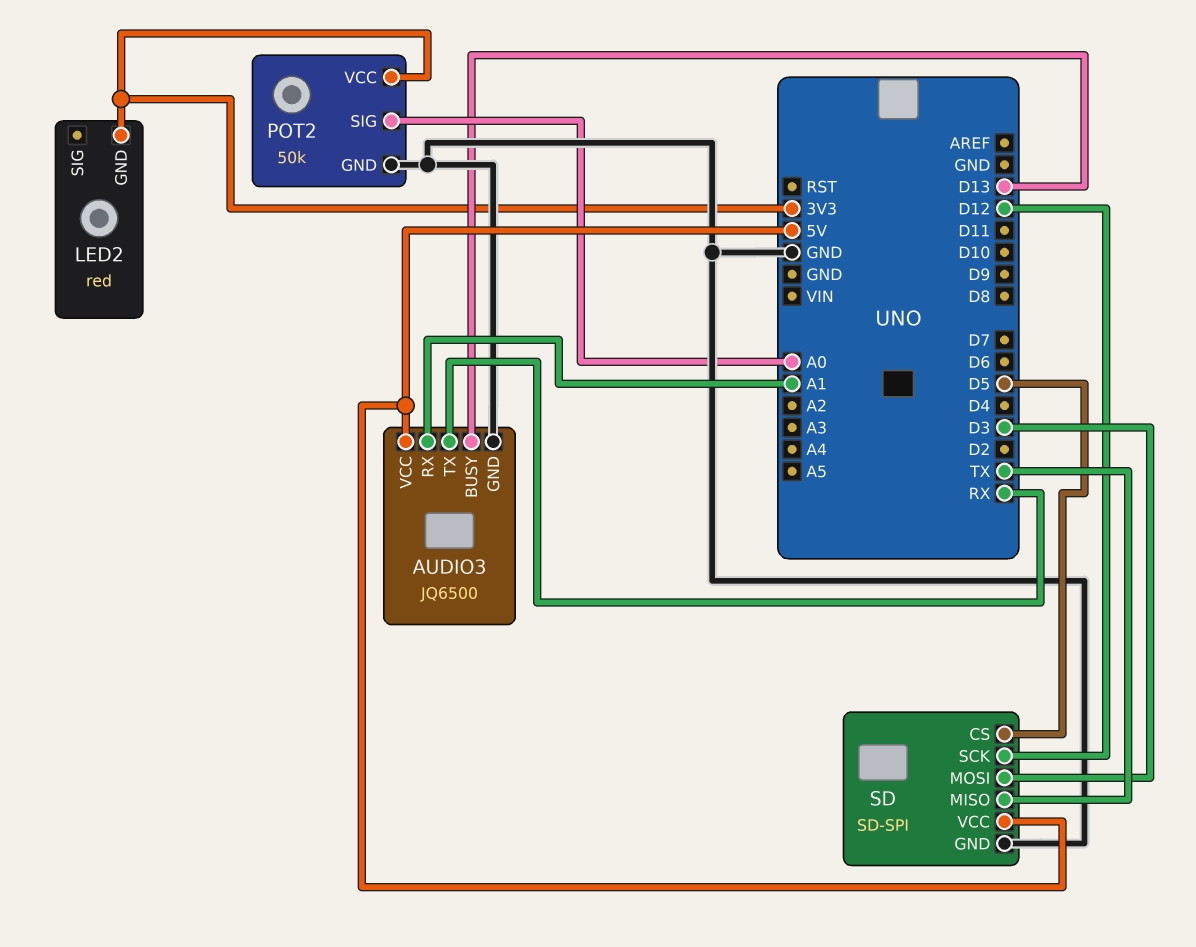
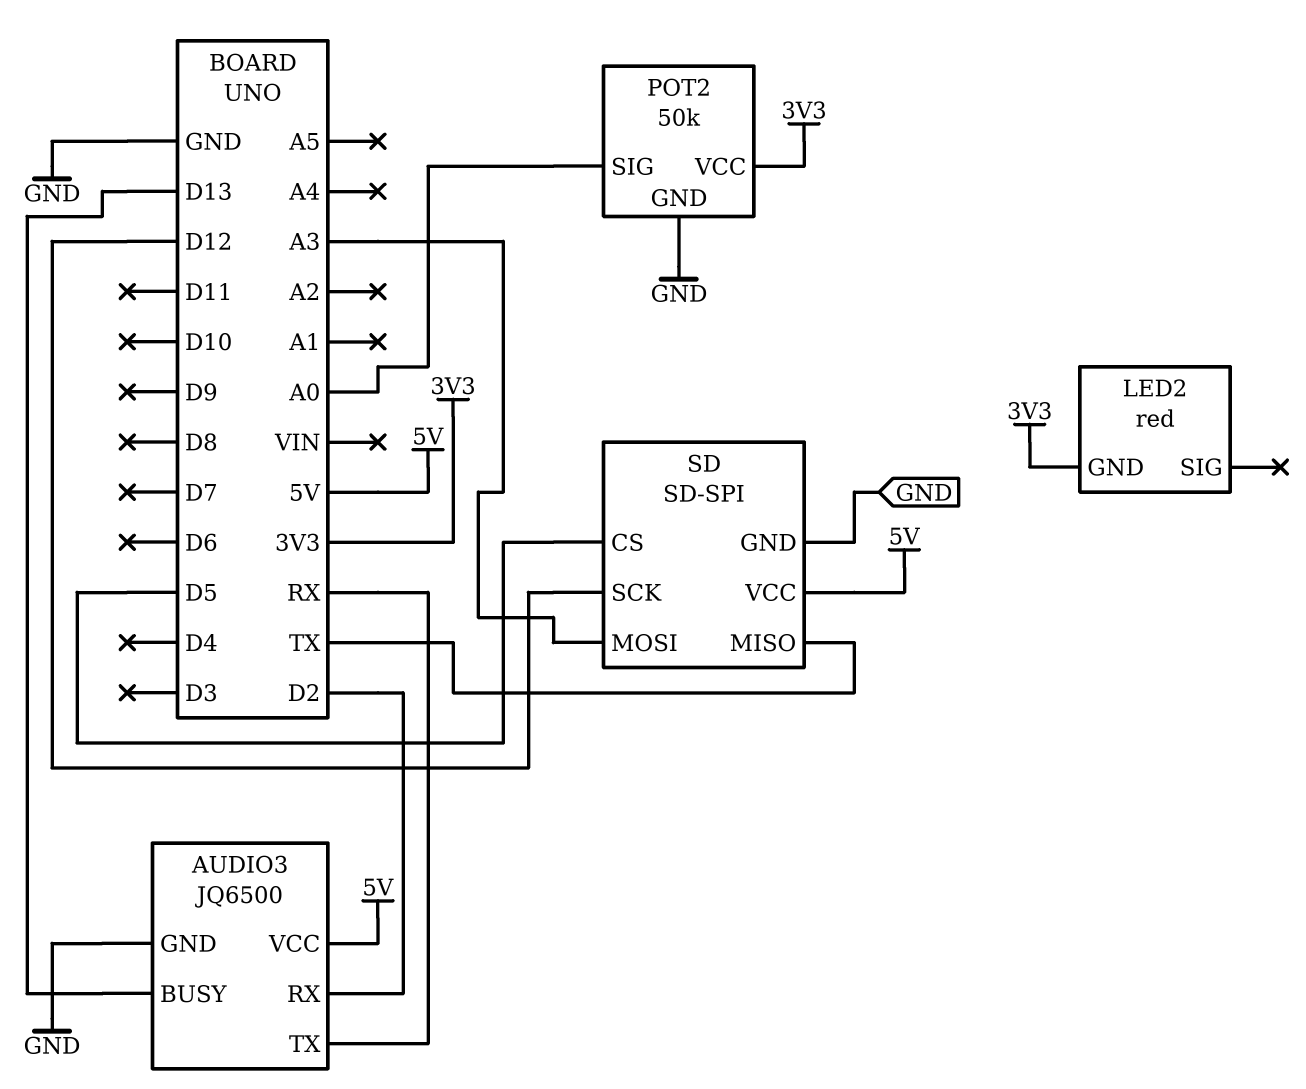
AUDIO3 pin RX: A1 -> D2
SD pin MOSI: D3 -> A3

